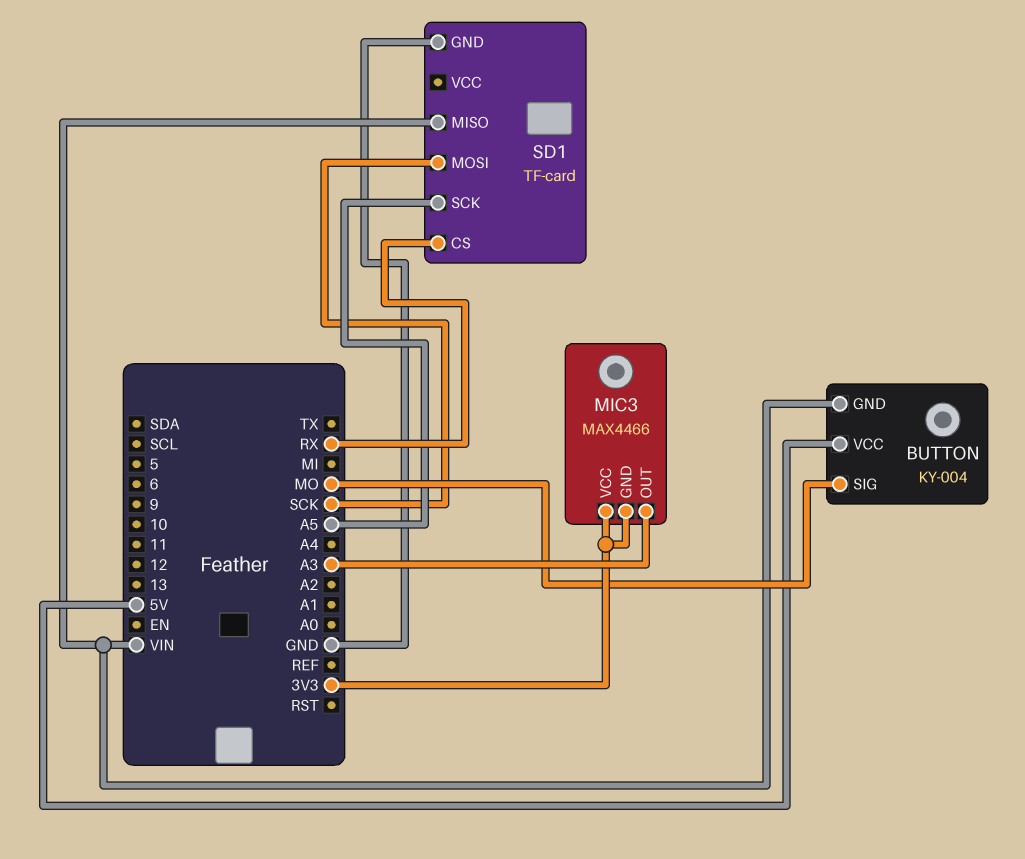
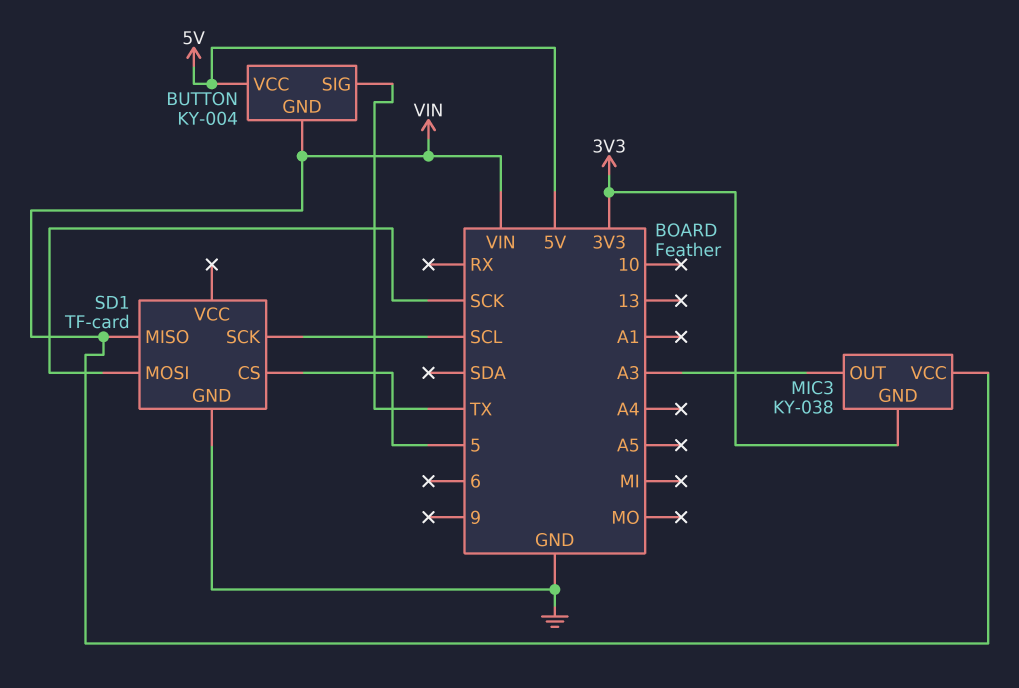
BUTTON pin SIG: MO -> TX
MIC3: MAX4466 -> KY-038
MIC3 pin VCC: 3V3 -> VIN
SD1 pin CS: RX -> 5
SD1 pin SCK: A5 -> SCL

